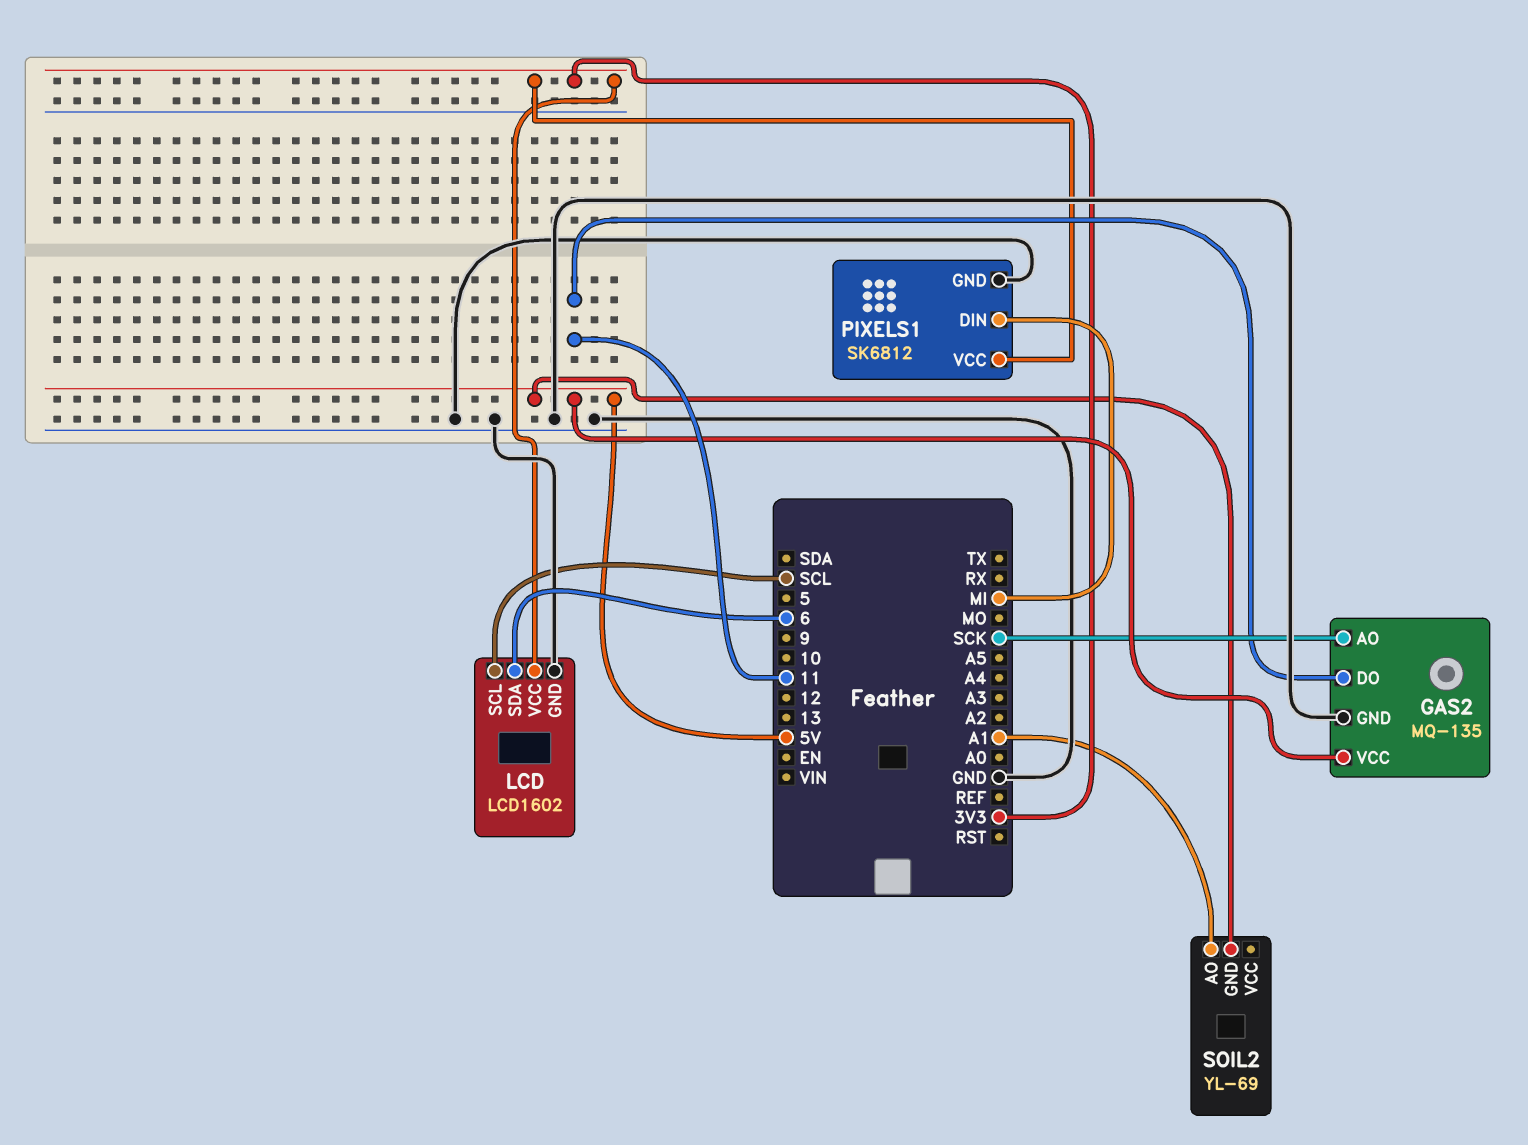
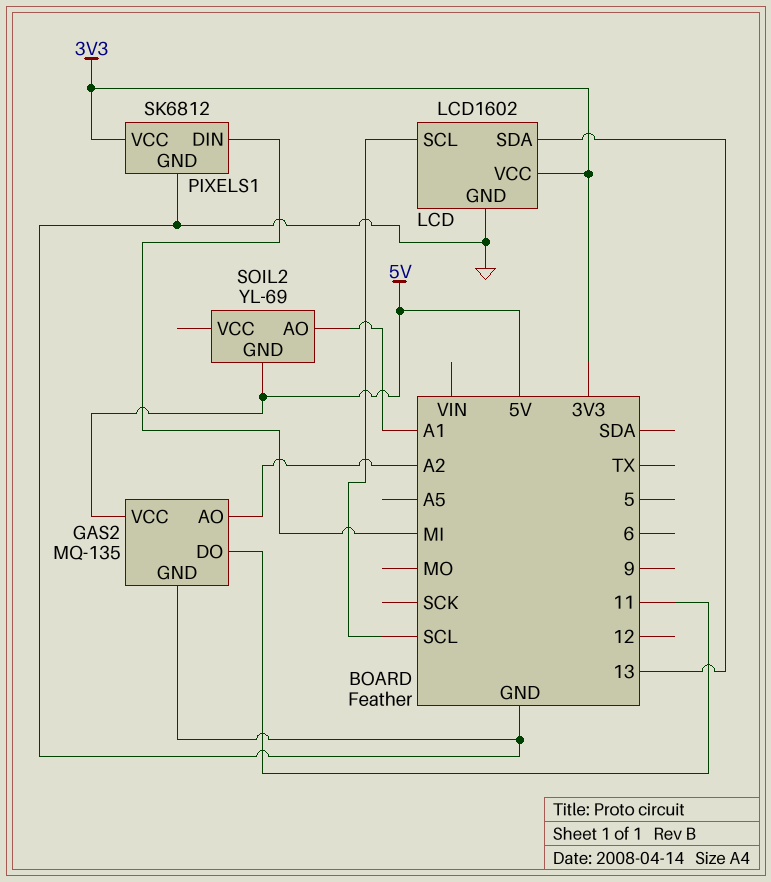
GAS2 pin AO: SCK -> A2
LCD pin SDA: 6 -> 13

